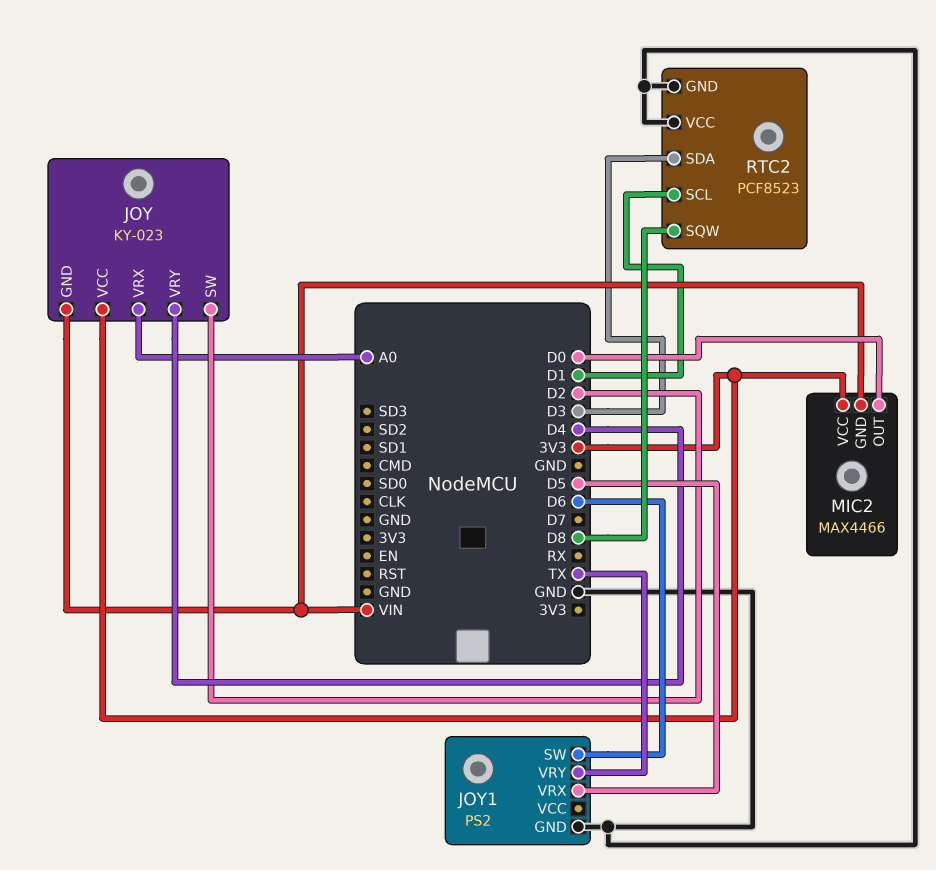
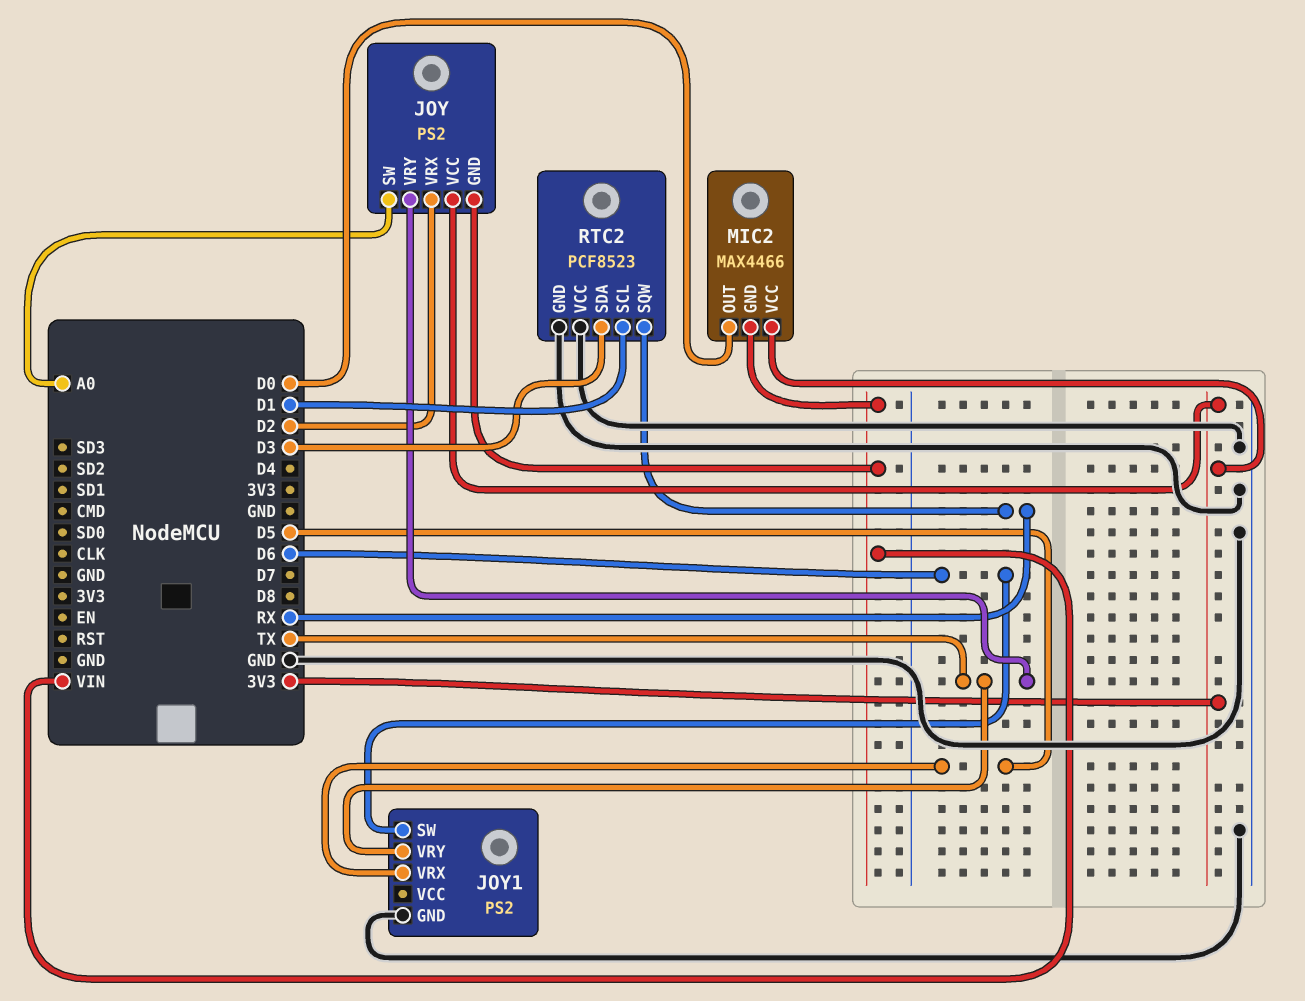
JOY: KY-023 -> PS2
JOY pin SW: D2 -> A0
JOY pin VRX: A0 -> D2
JOY pin VRY: D4 -> TX
RTC2 pin SQW: D8 -> RX

